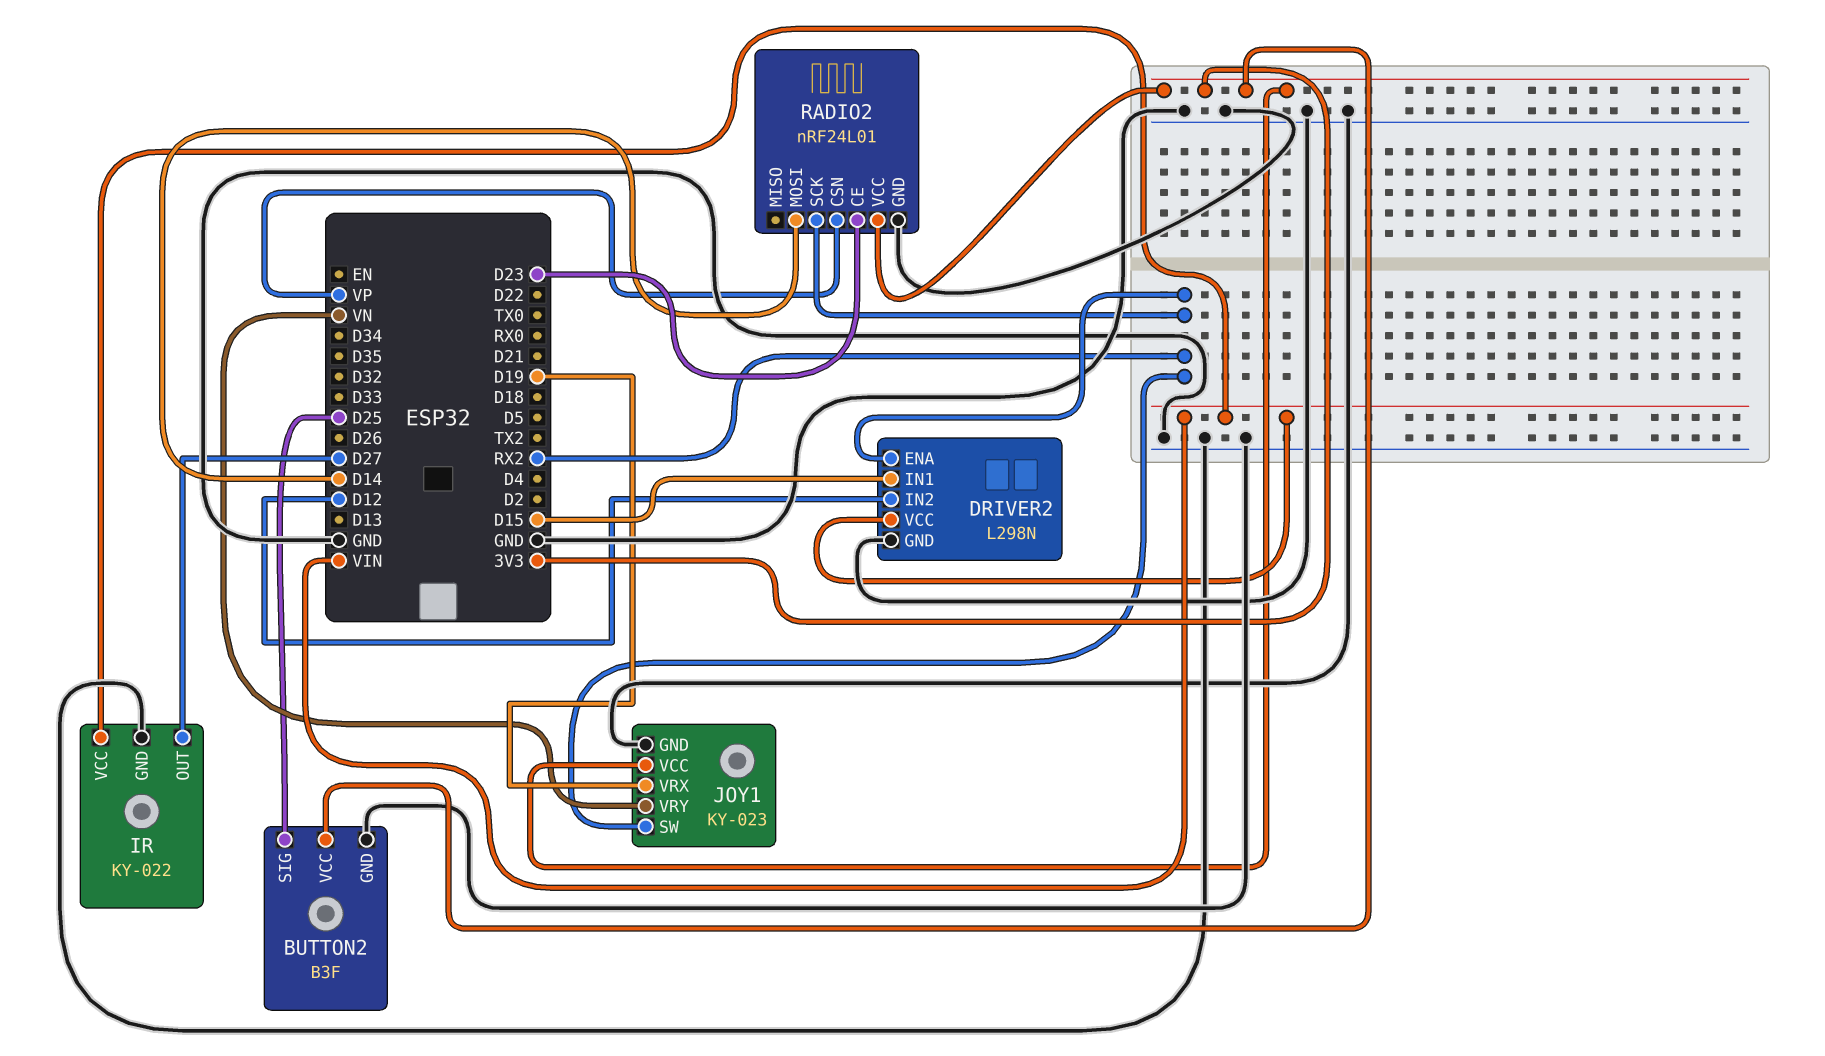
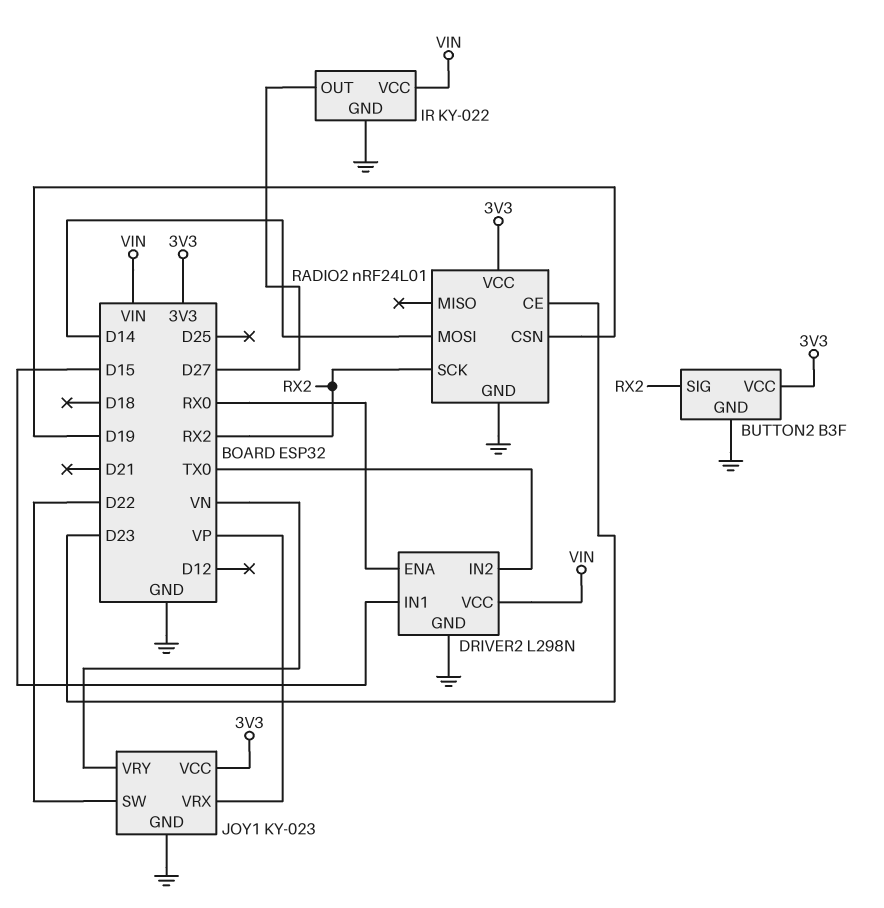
BUTTON2 pin SIG: D25 -> RX2
DRIVER2 pin ENA: RX2 -> RX0
DRIVER2 pin IN2: D12 -> TX0
JOY1 pin SW: RX2 -> D22
JOY1 pin VRX: D19 -> VP
RADIO2 pin CSN: VP -> D19

